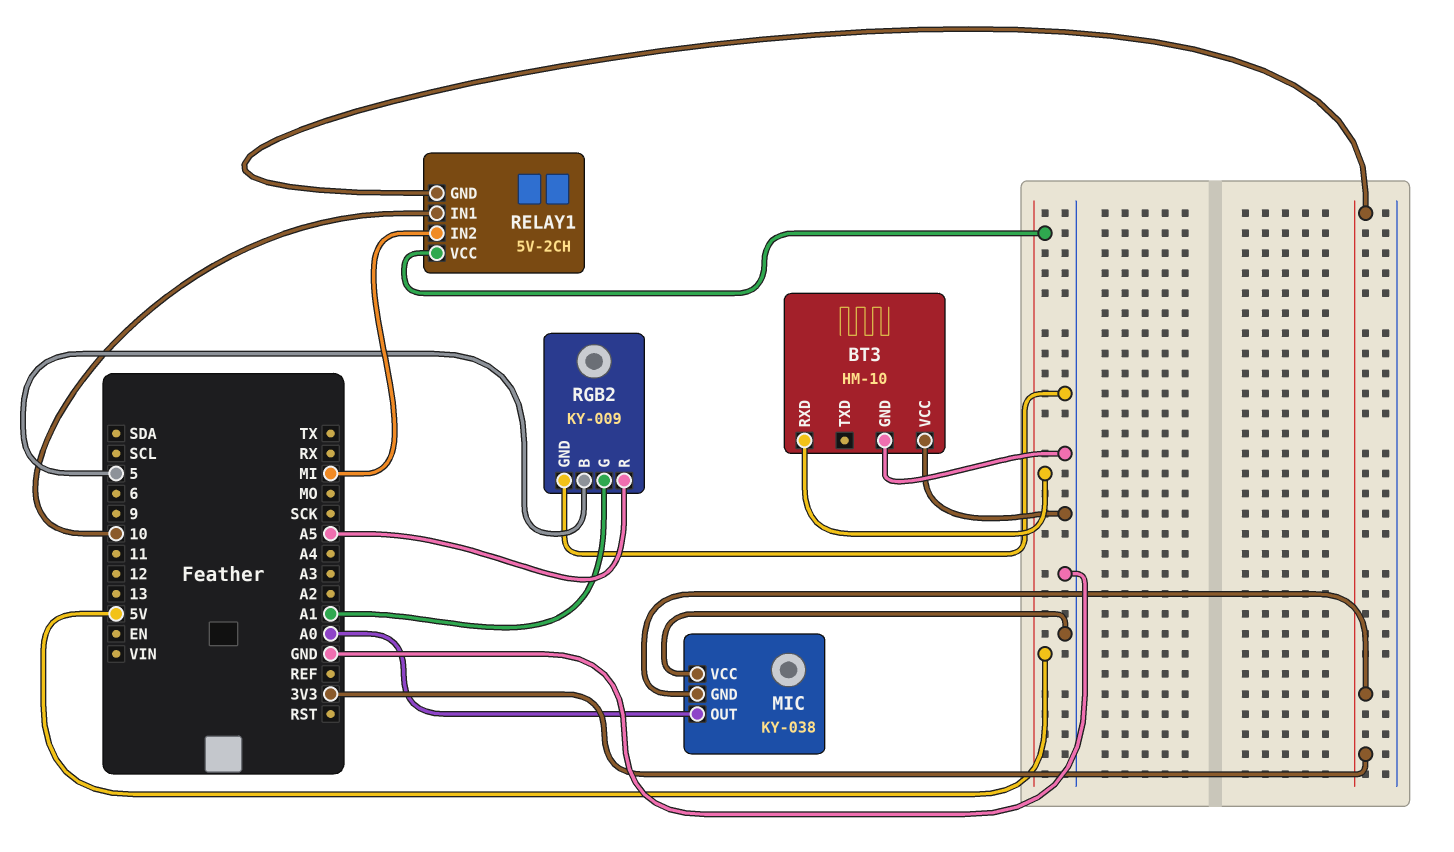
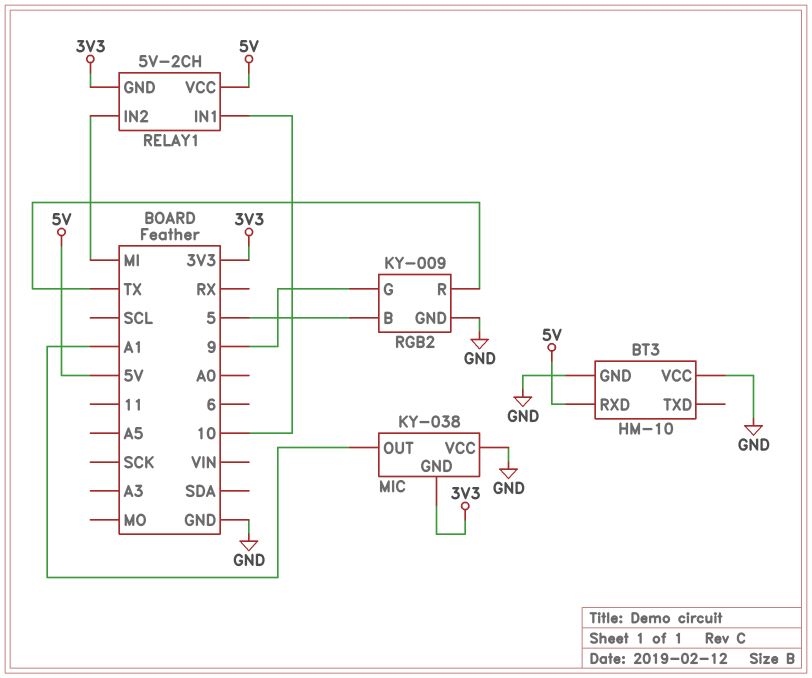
MIC pin OUT: A0 -> A1
RGB2 pin G: A1 -> 9
RGB2 pin R: A5 -> TX

